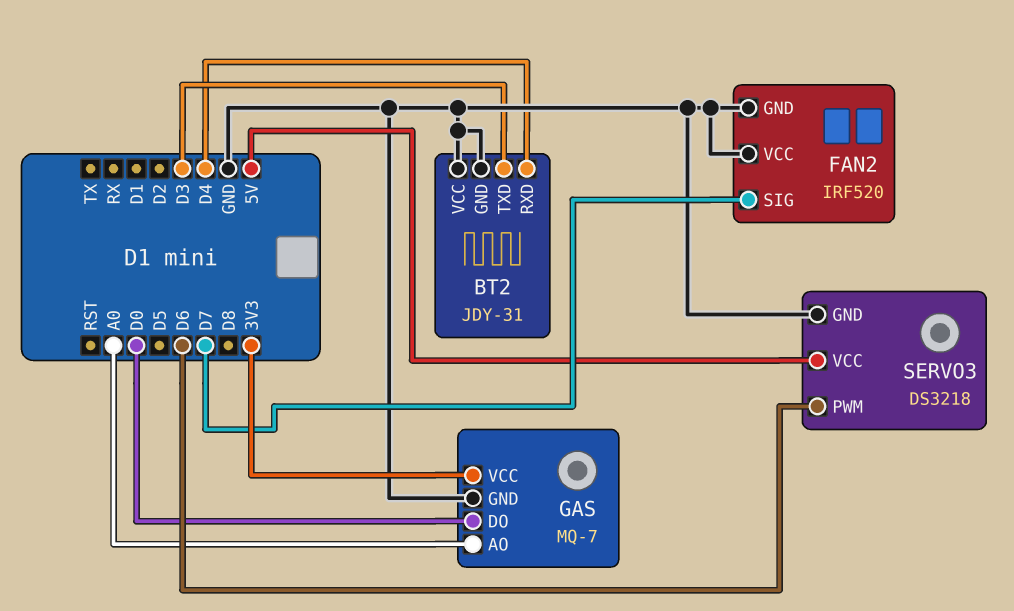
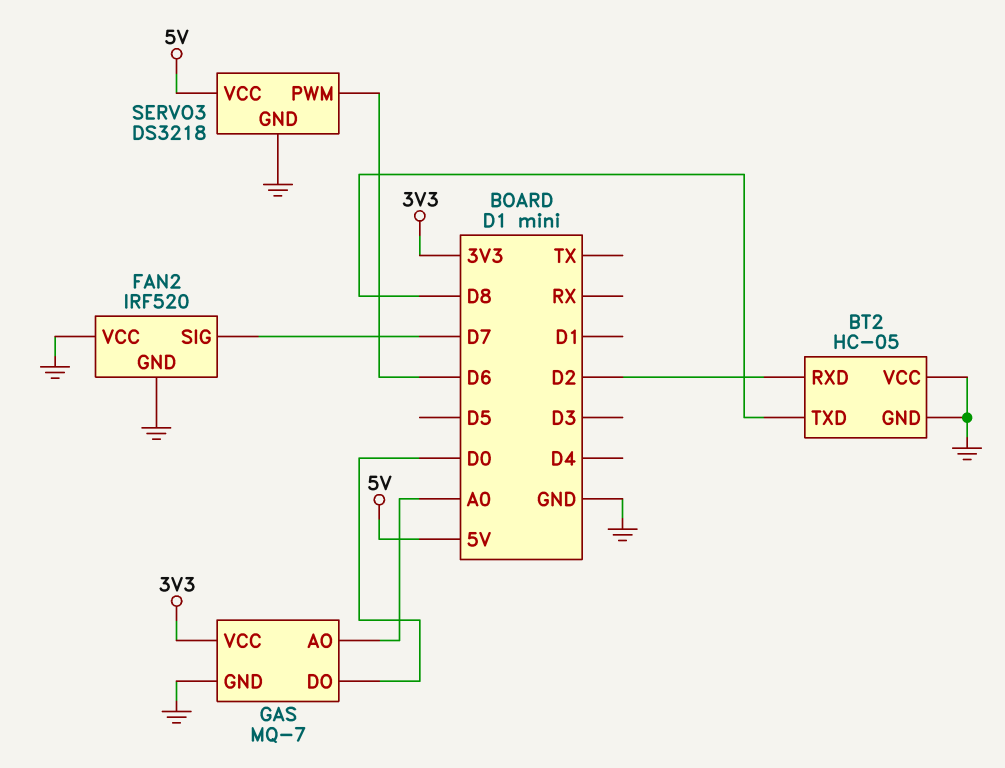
BT2: JDY-31 -> HC-05
BT2 pin RXD: D4 -> D2
BT2 pin TXD: D3 -> D8

